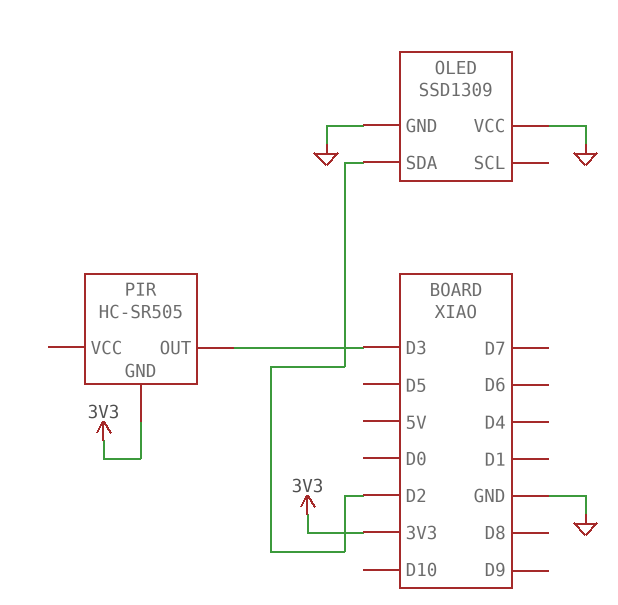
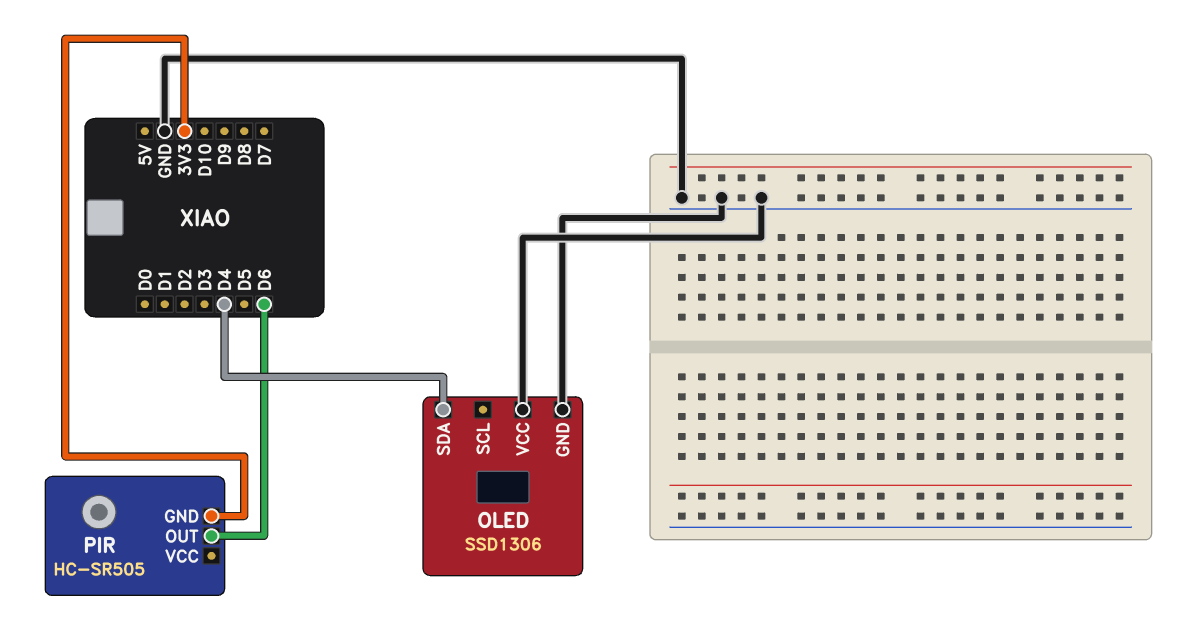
OLED: SSD1309 -> SSD1306
OLED pin SDA: D2 -> D4
PIR pin OUT: D3 -> D6

